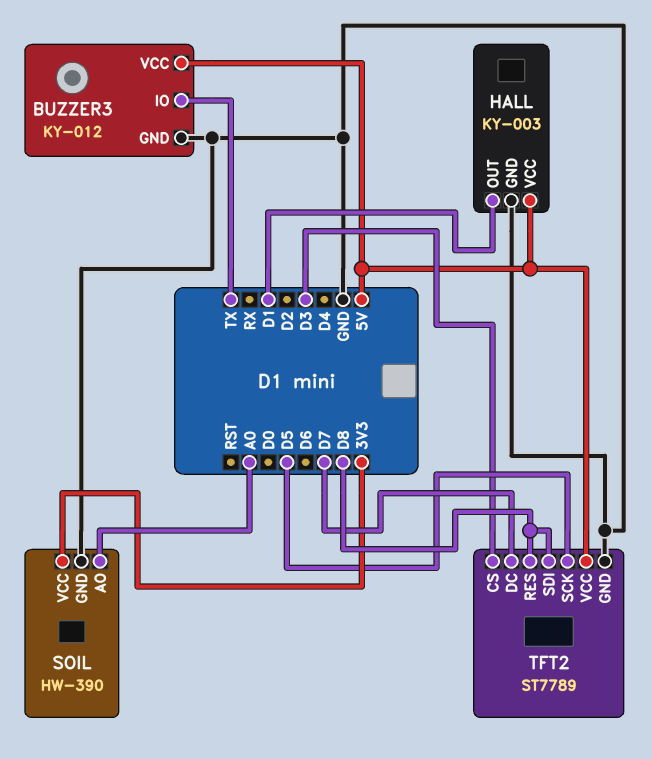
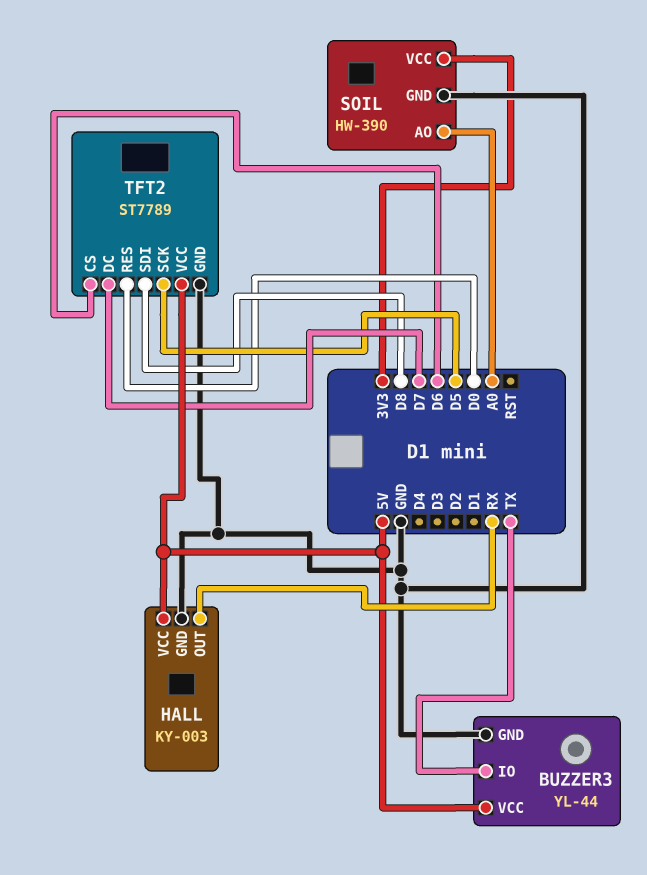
BUZZER3: KY-012 -> YL-44
HALL pin OUT: D1 -> RX
TFT2 pin CS: D3 -> D6
TFT2 pin RES: D8 -> D0

